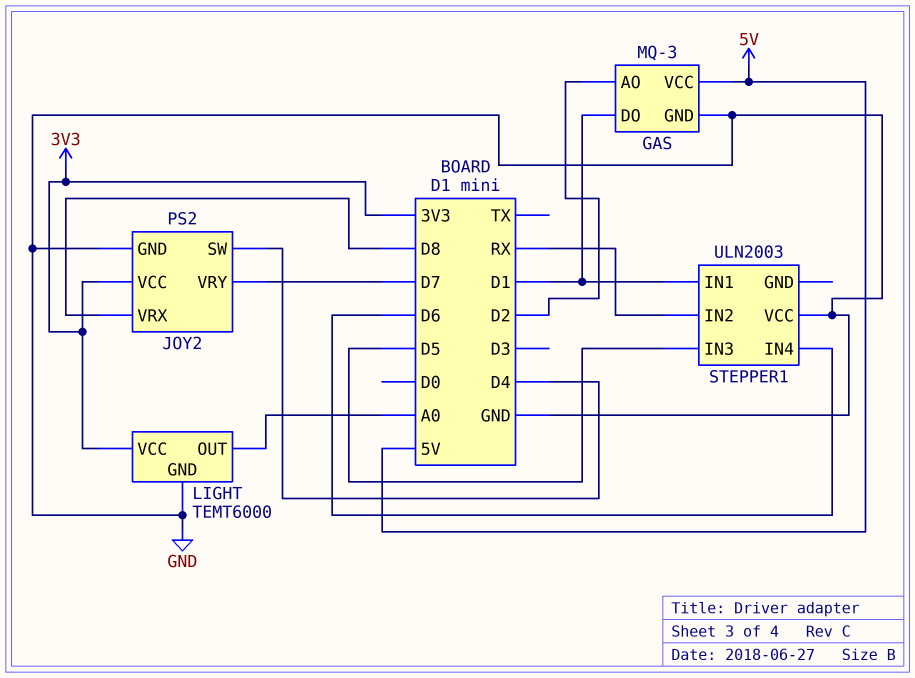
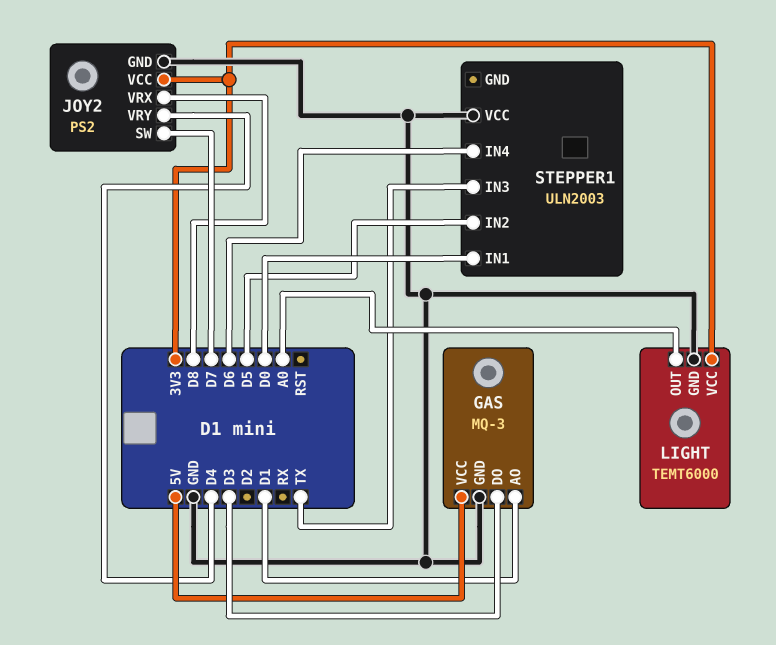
GAS pin AO: D2 -> D1
GAS pin DO: D1 -> D3
JOY2 pin SW: D4 -> D7
JOY2 pin VRY: D7 -> D4
STEPPER1 pin IN1: D1 -> D0
STEPPER1 pin IN2: RX -> D5
STEPPER1 pin IN3: D5 -> TX

